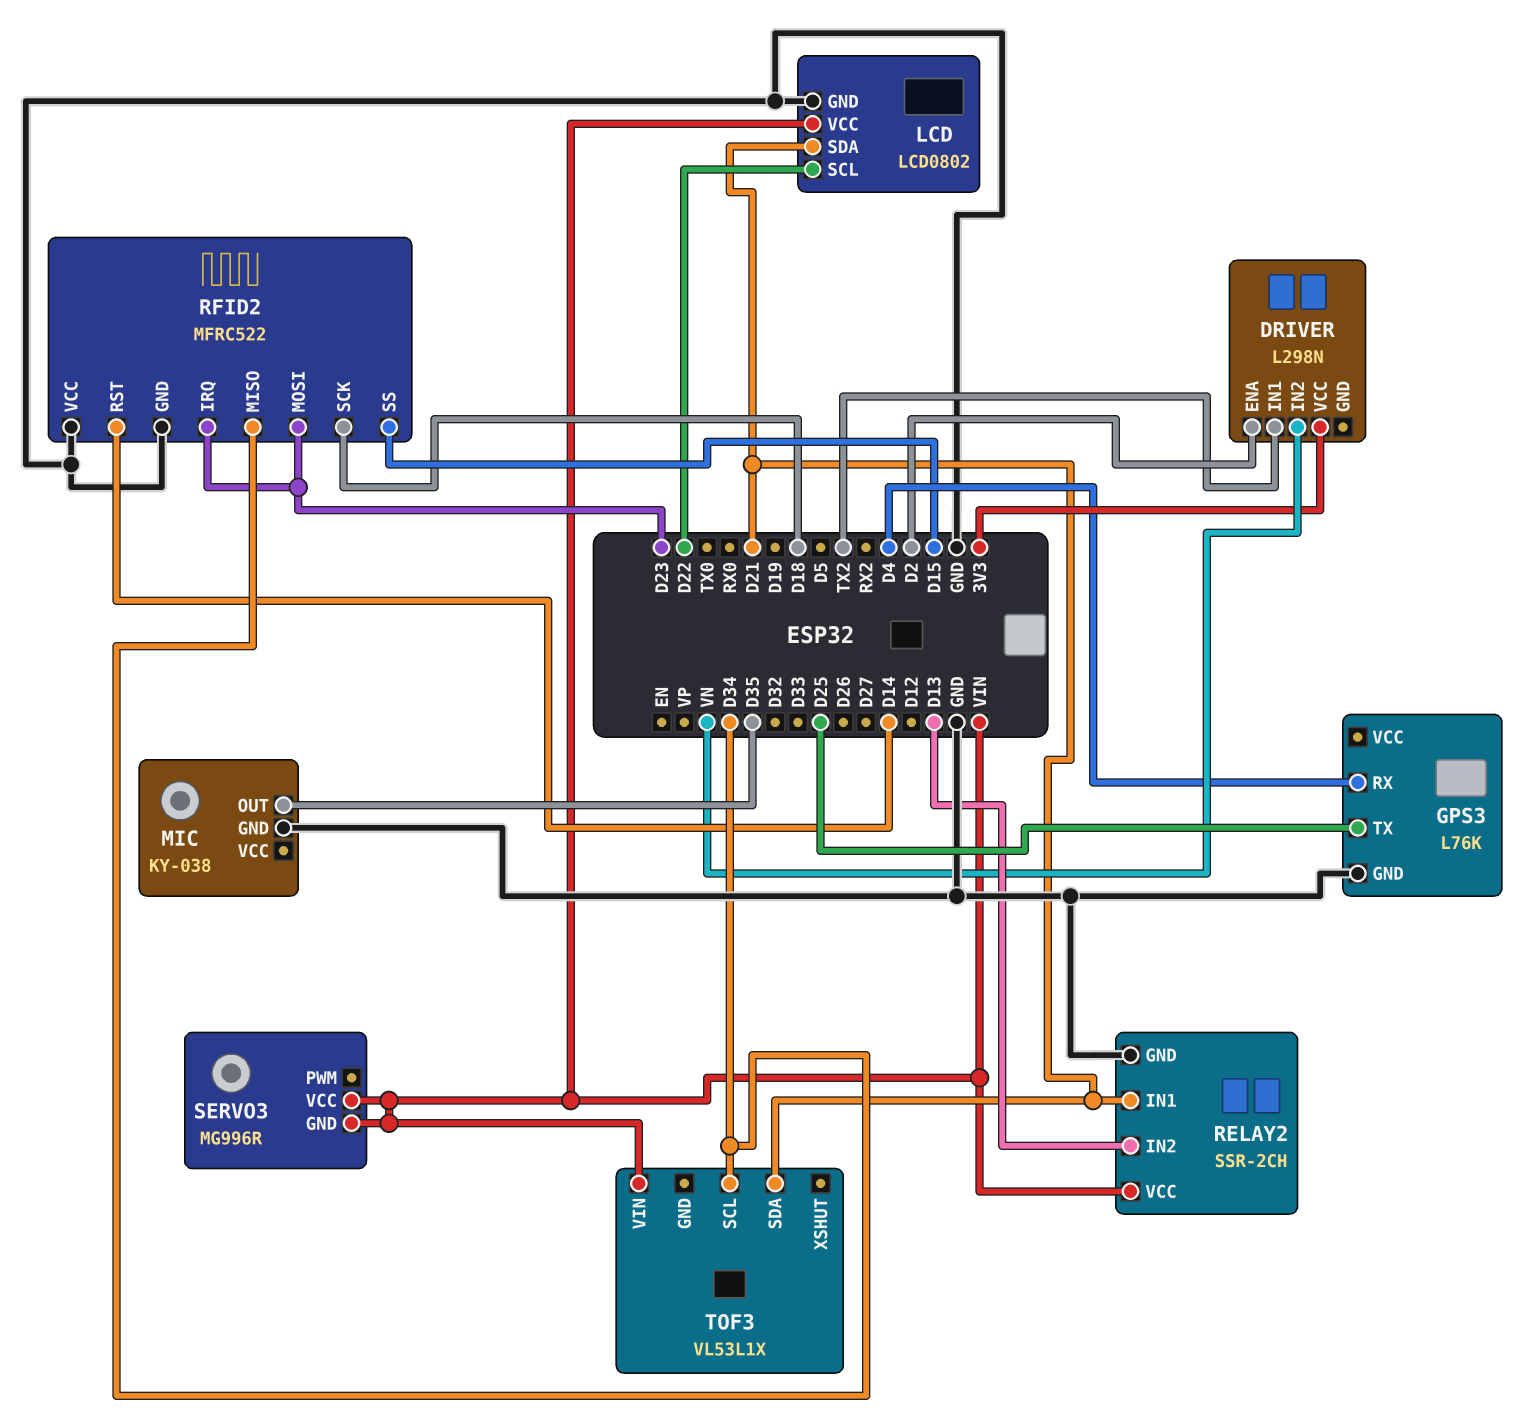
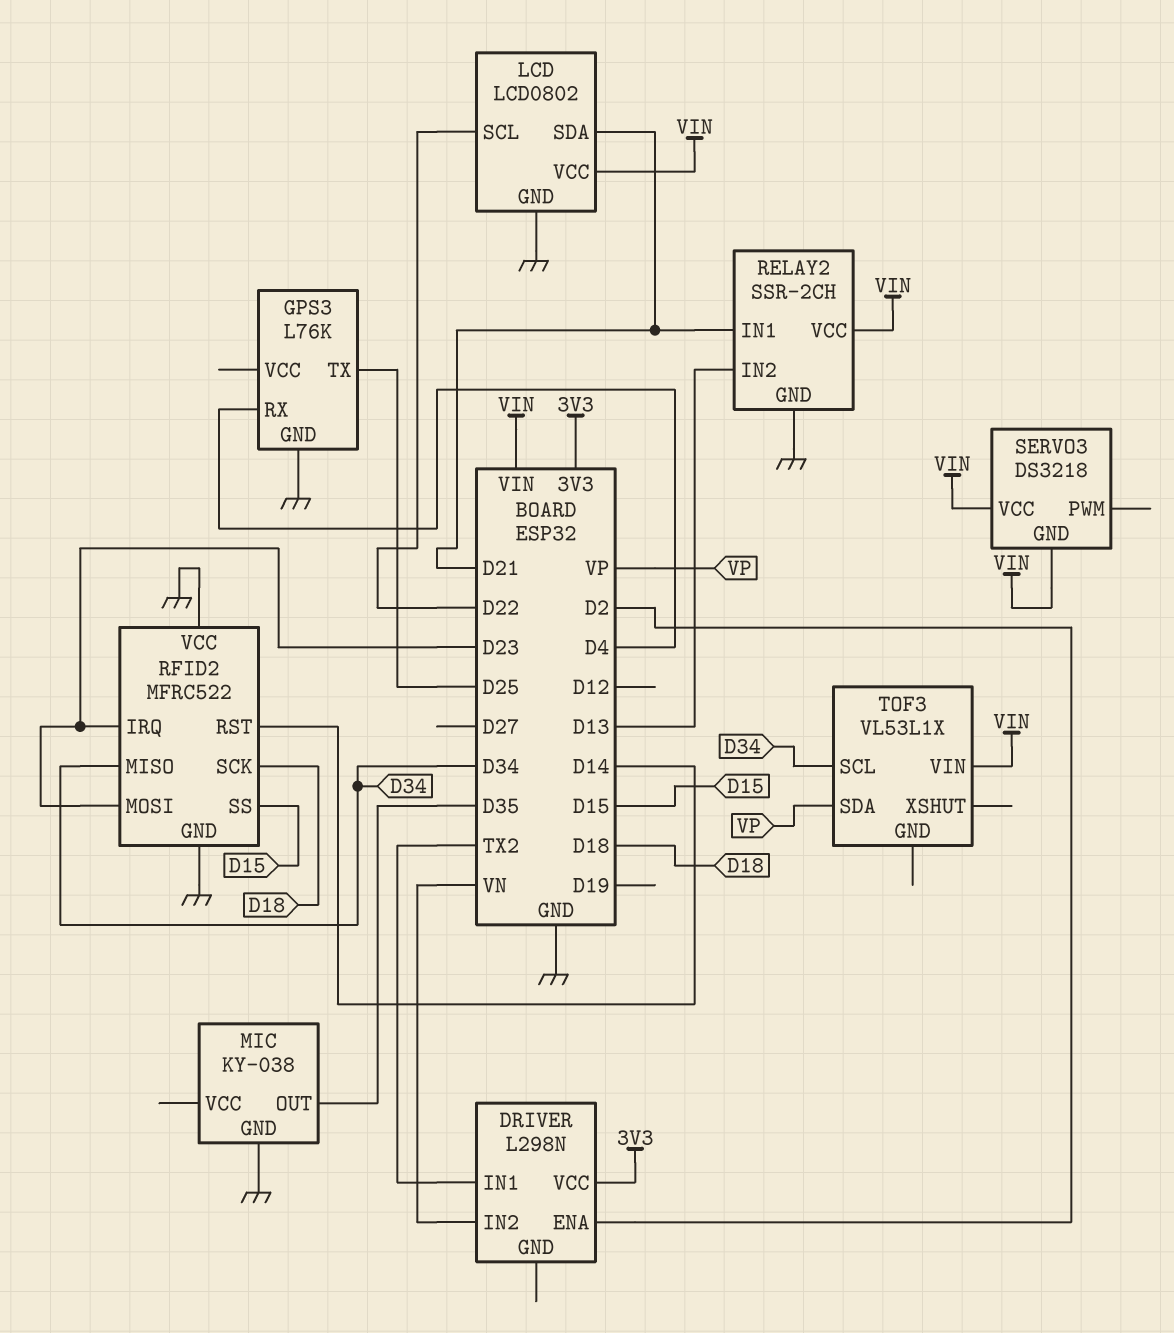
SERVO3: MG996R -> DS3218
TOF3 pin SDA: D21 -> VP

